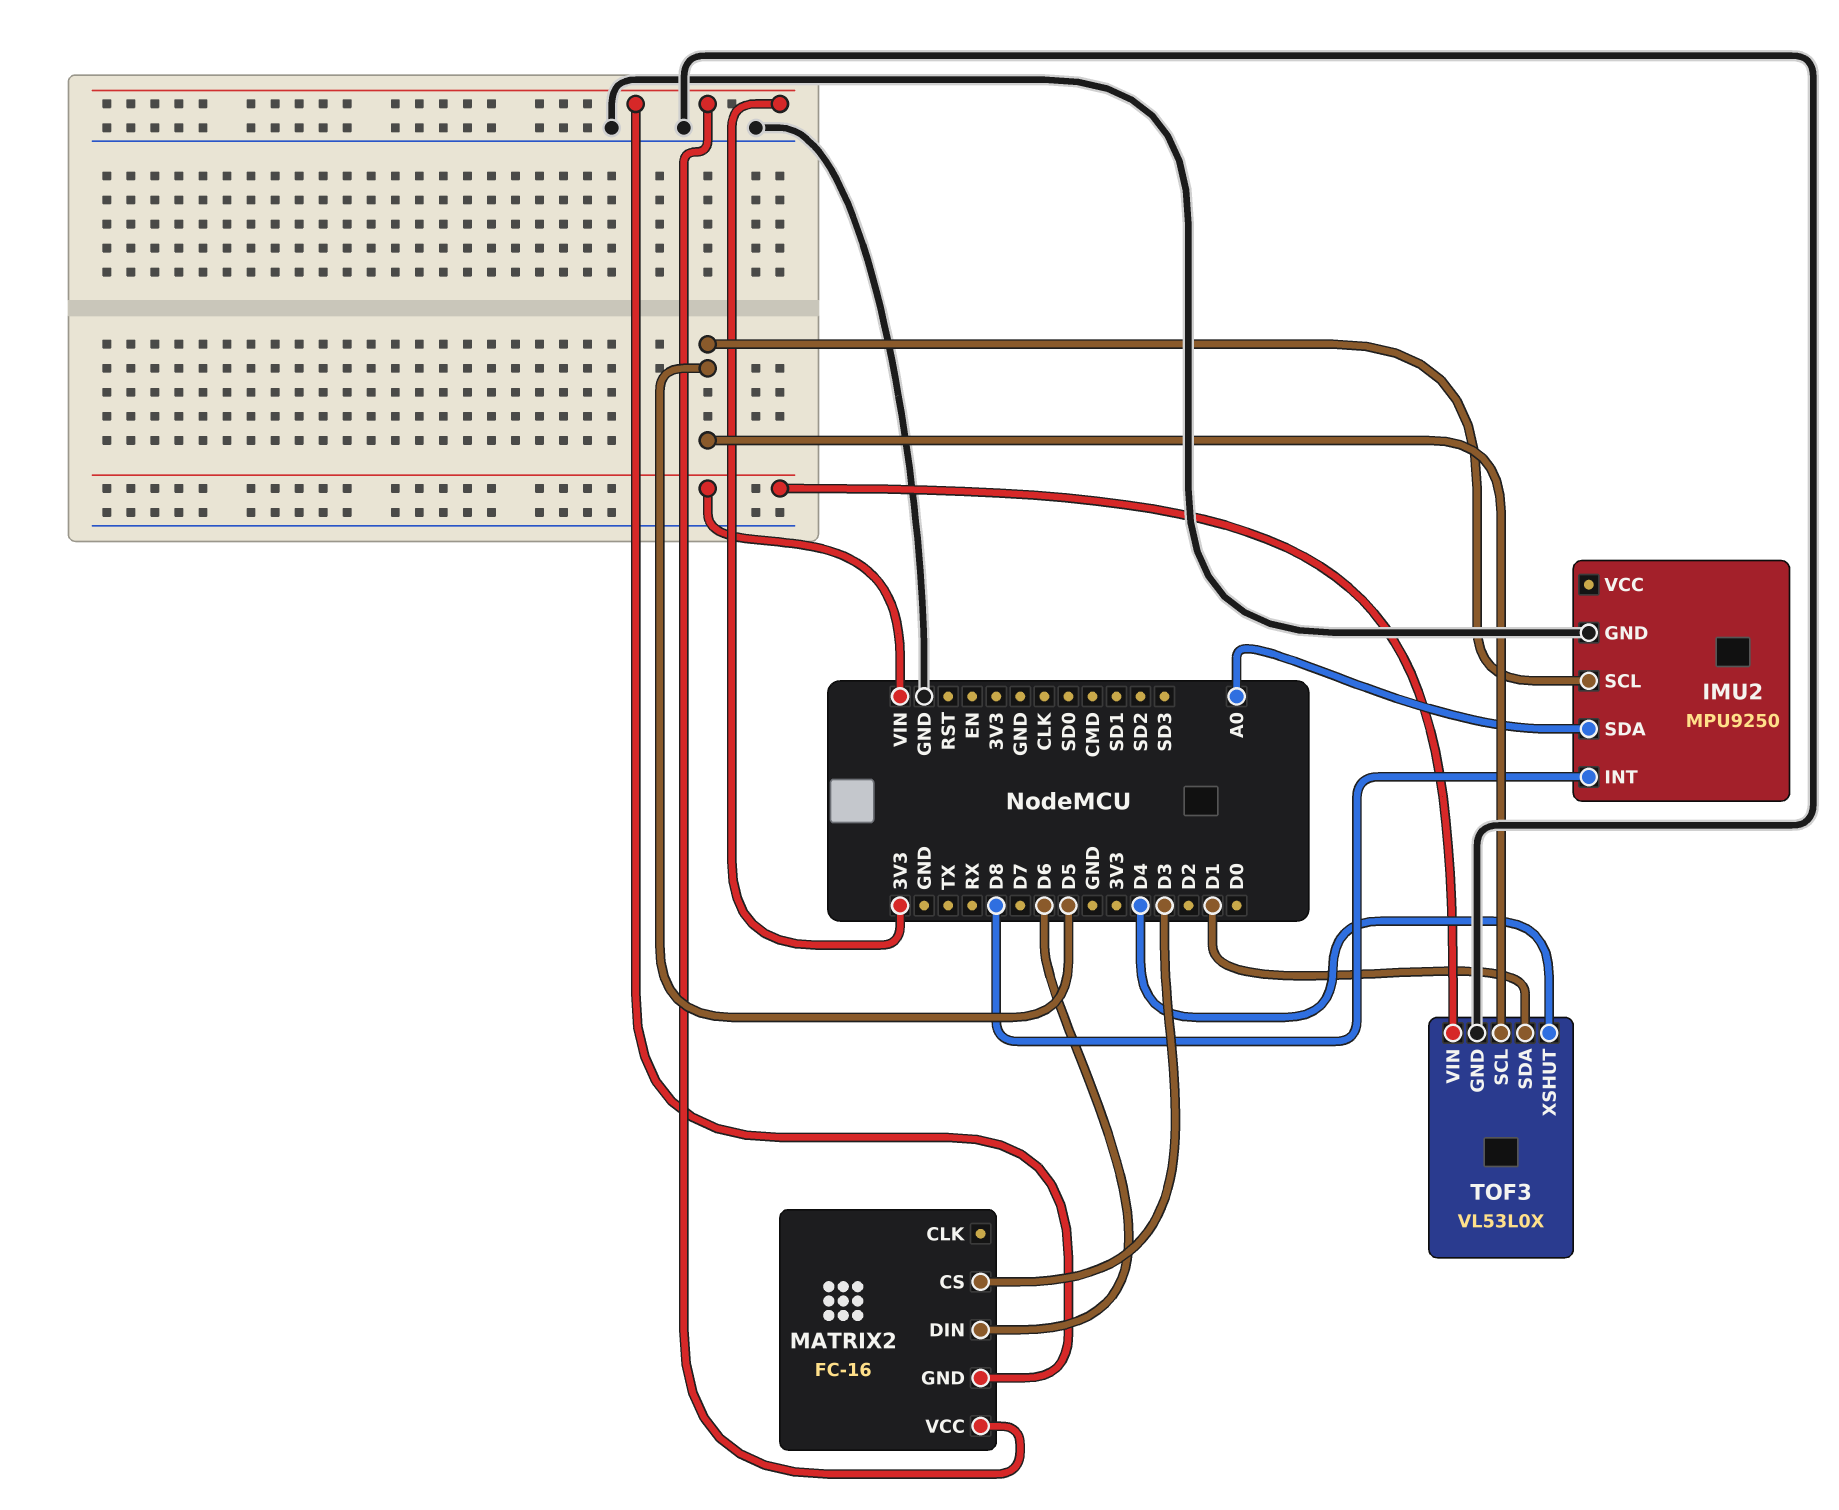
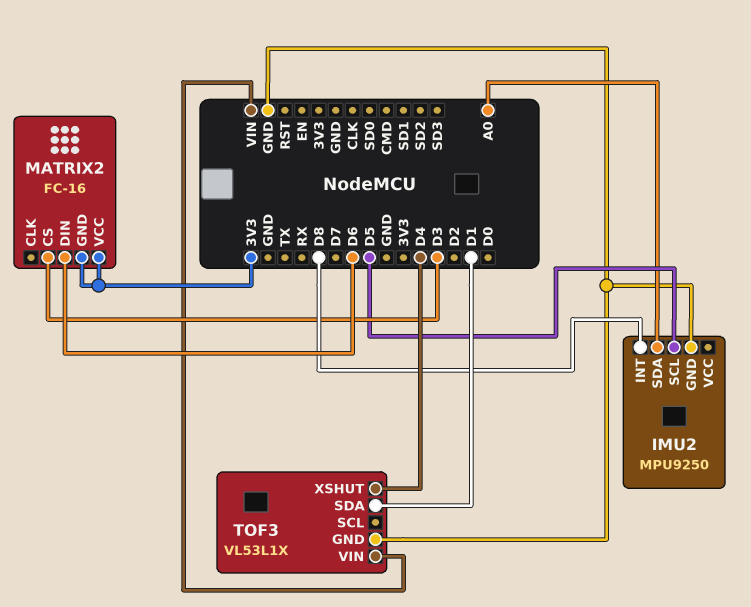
TOF3: VL53L0X -> VL53L1X
TOF3 pin SCL: D5 -> none

